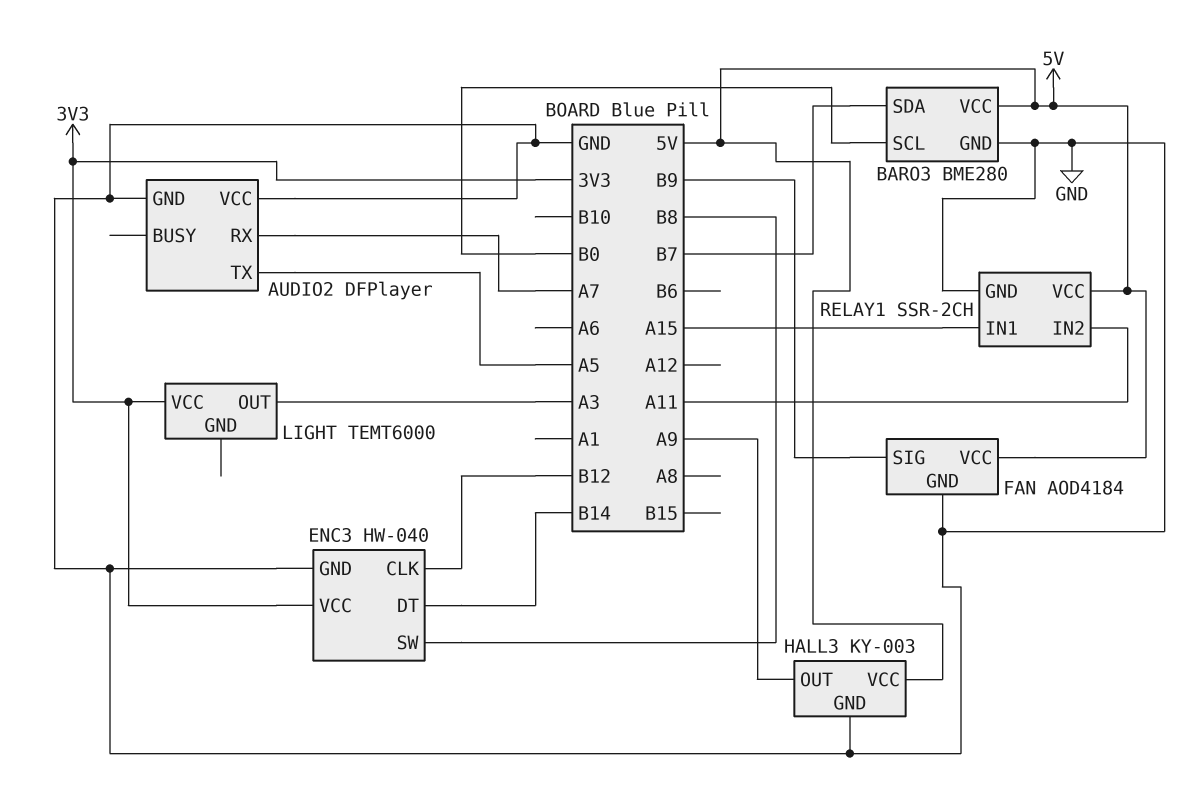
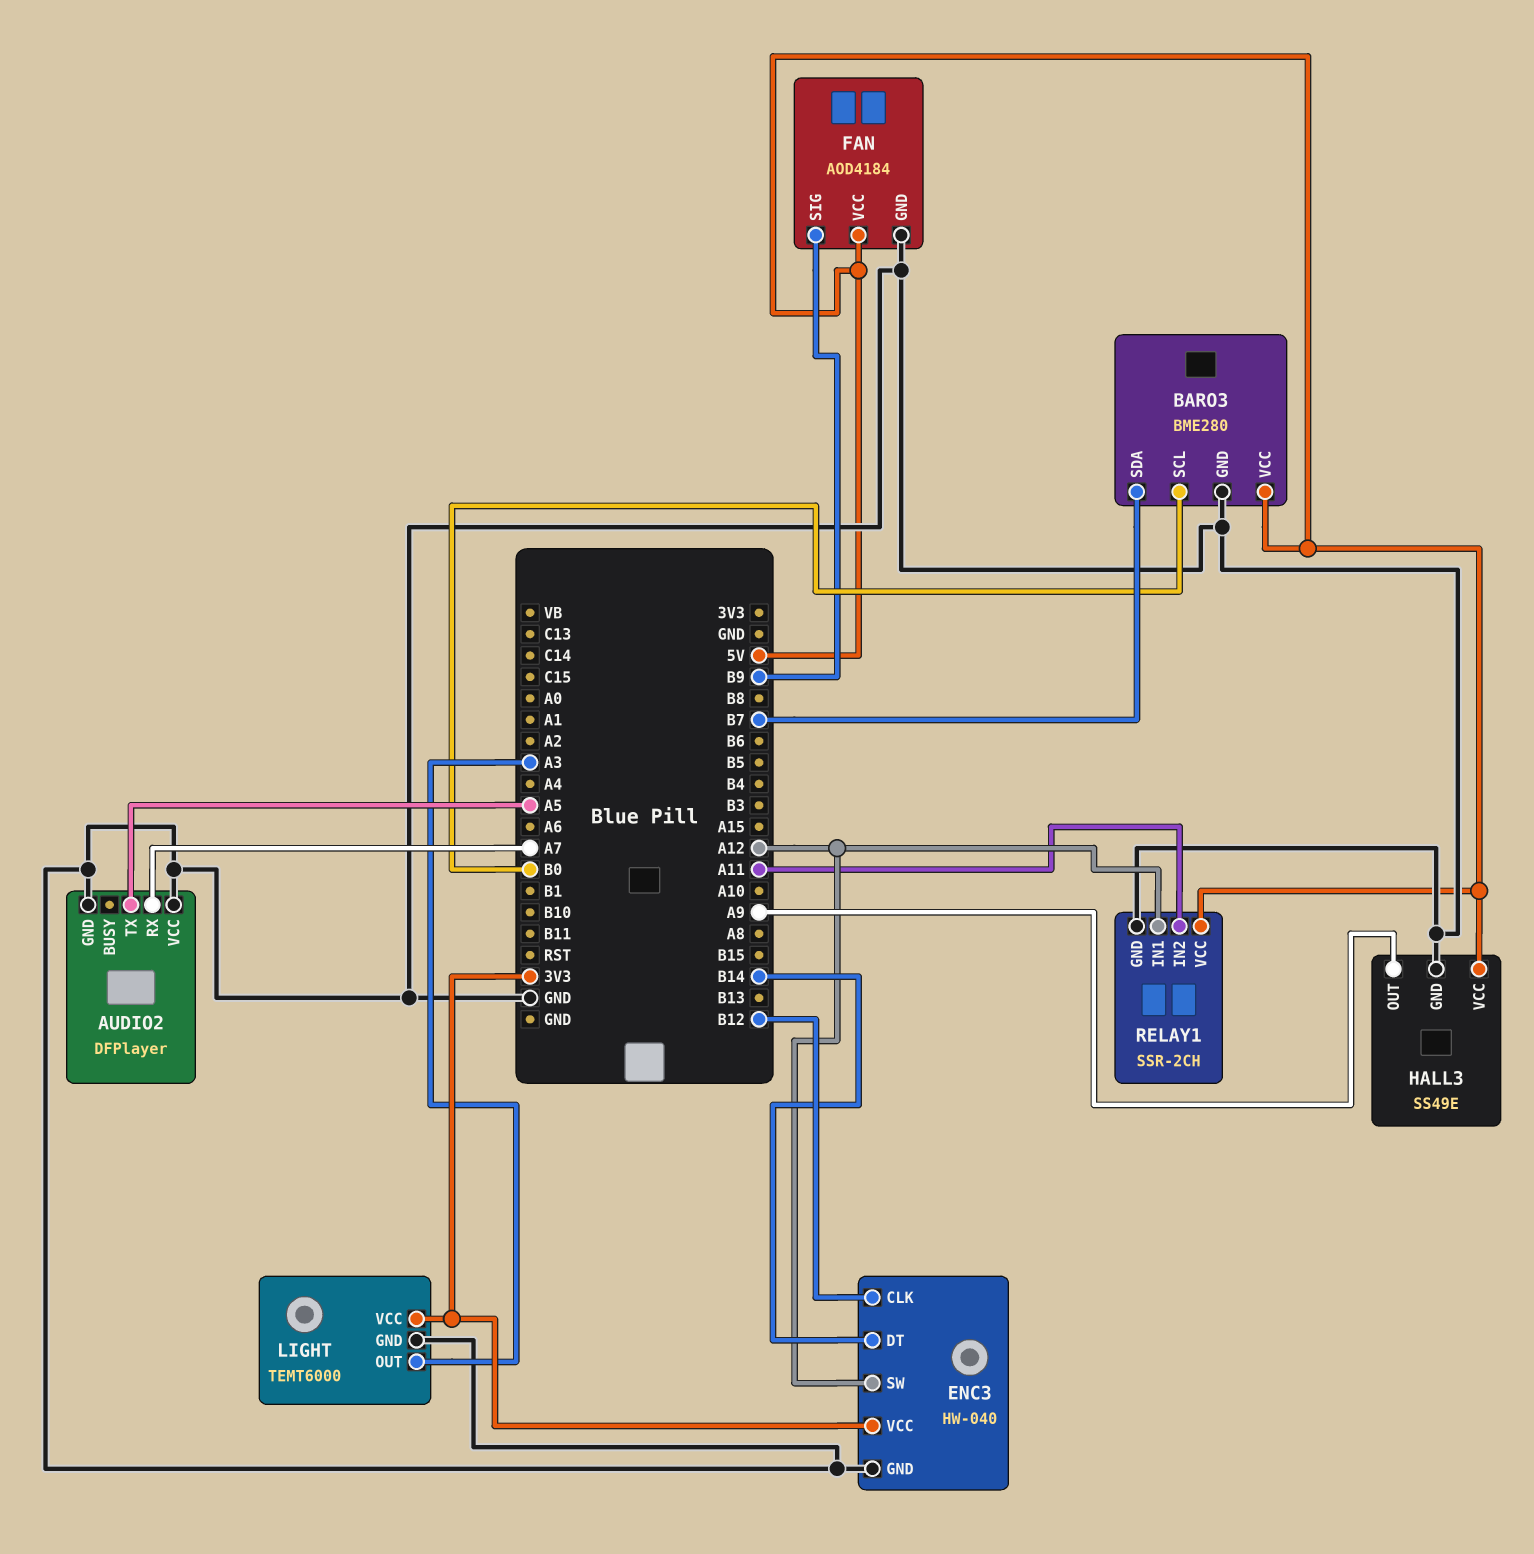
ENC3 pin SW: B8 -> A12
HALL3: KY-003 -> SS49E
LIGHT pin GND: none -> GND
RELAY1 pin IN1: A15 -> A12

